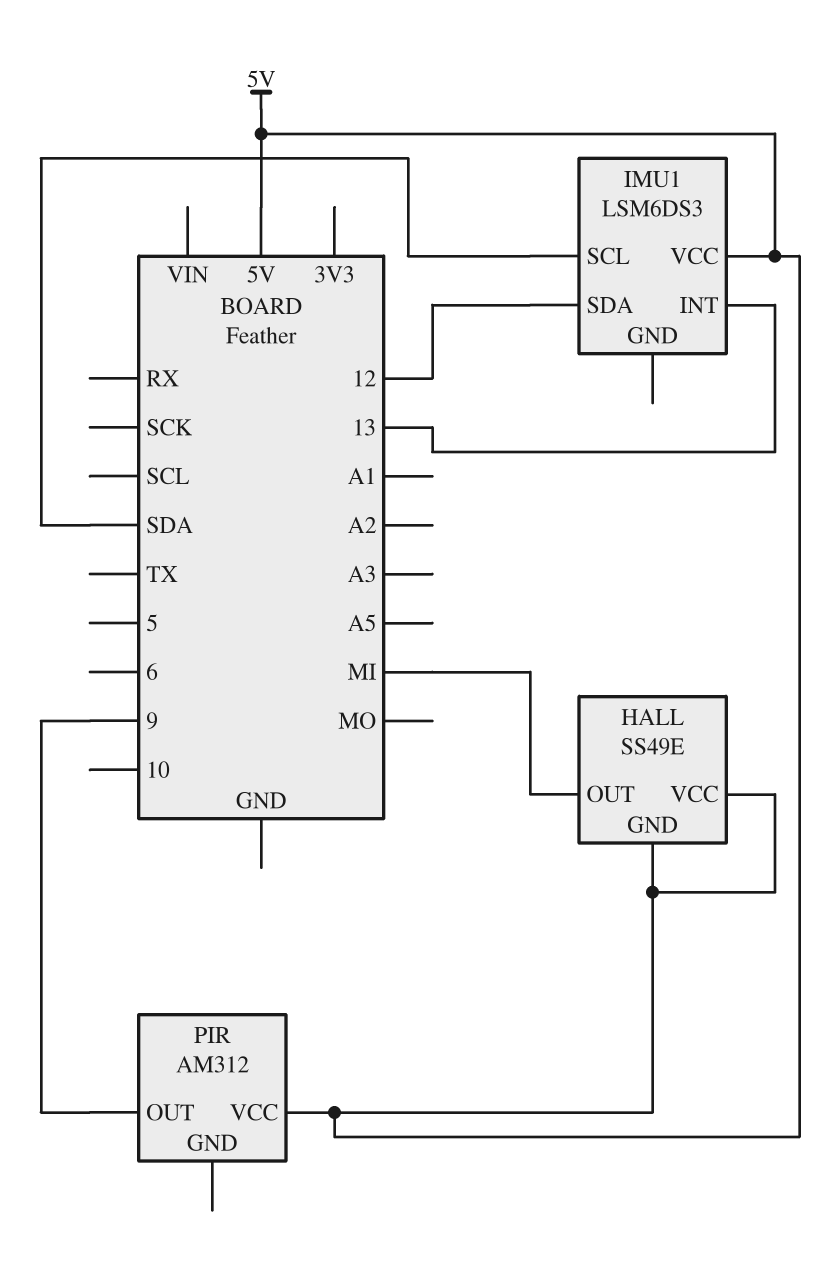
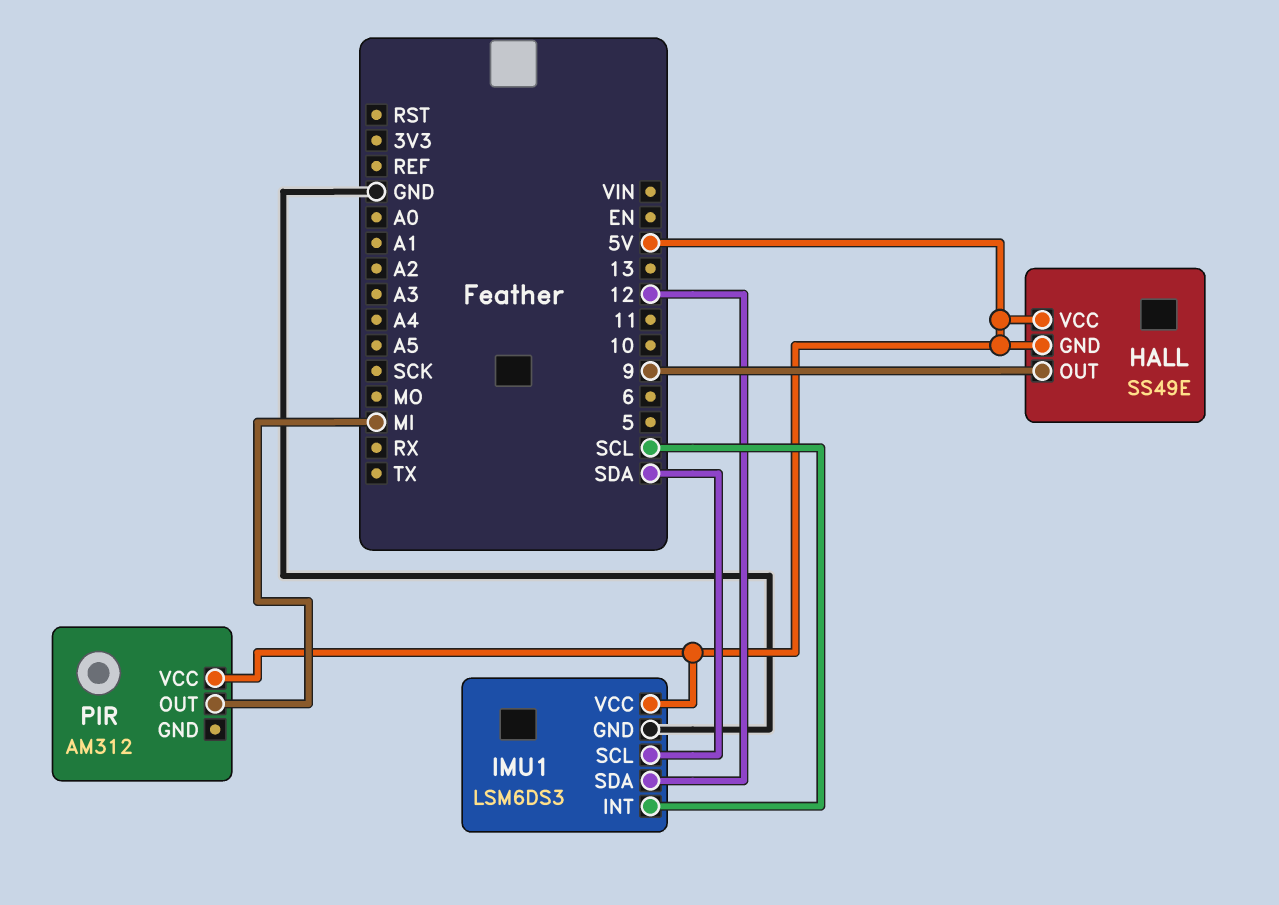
HALL pin OUT: MI -> 9
IMU1 pin GND: none -> GND
IMU1 pin INT: 13 -> SCL
PIR pin OUT: 9 -> MI

